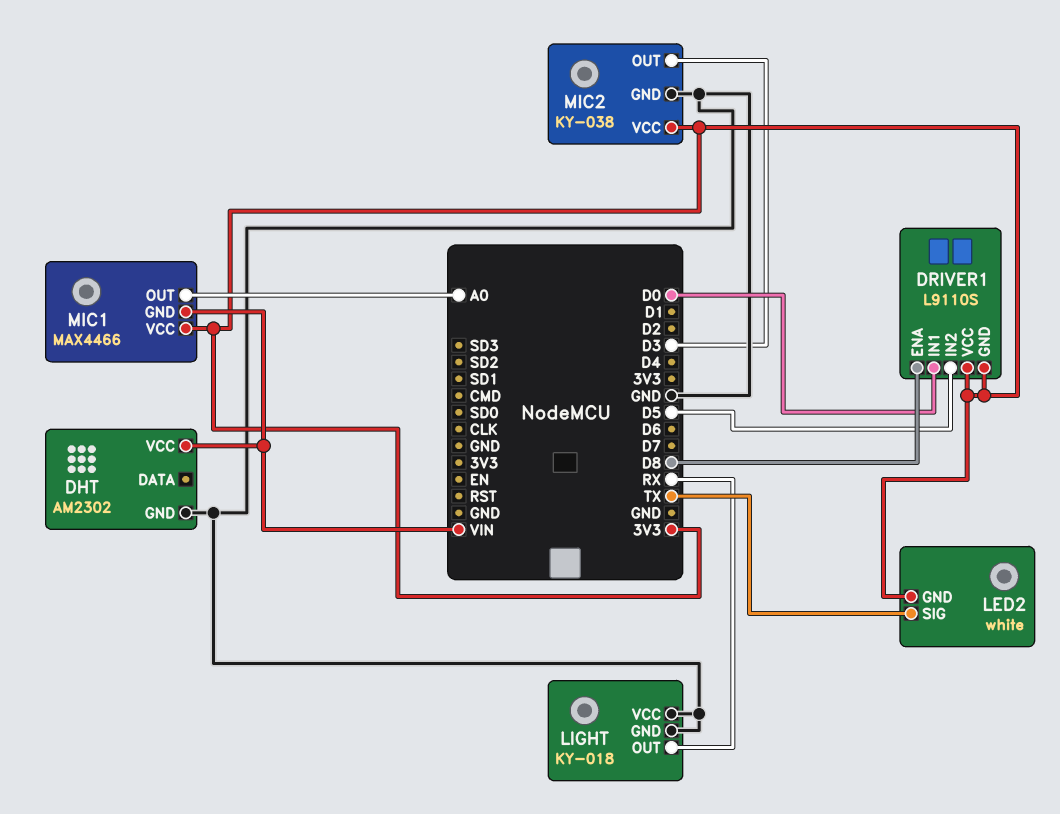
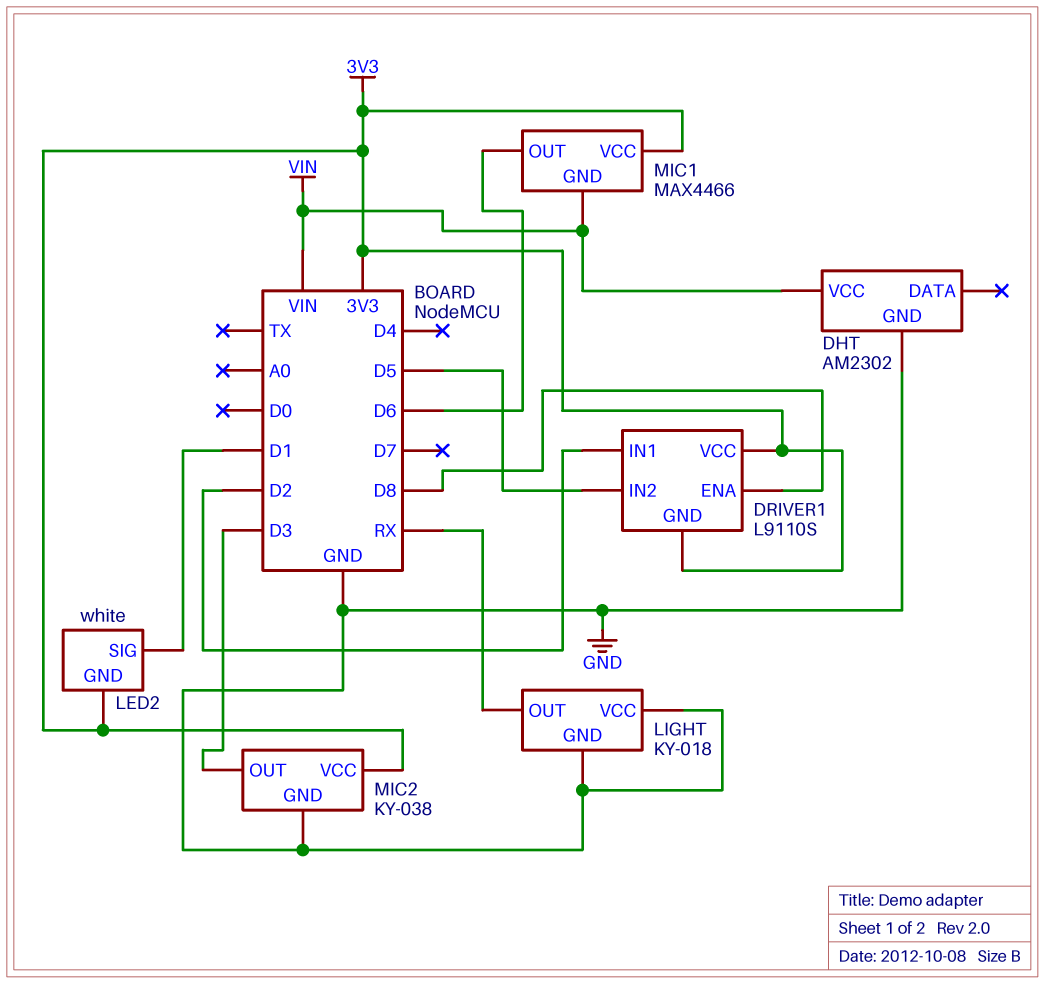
DRIVER1 pin IN1: D0 -> D2
LED2 pin SIG: TX -> D1
MIC1 pin OUT: A0 -> D6

